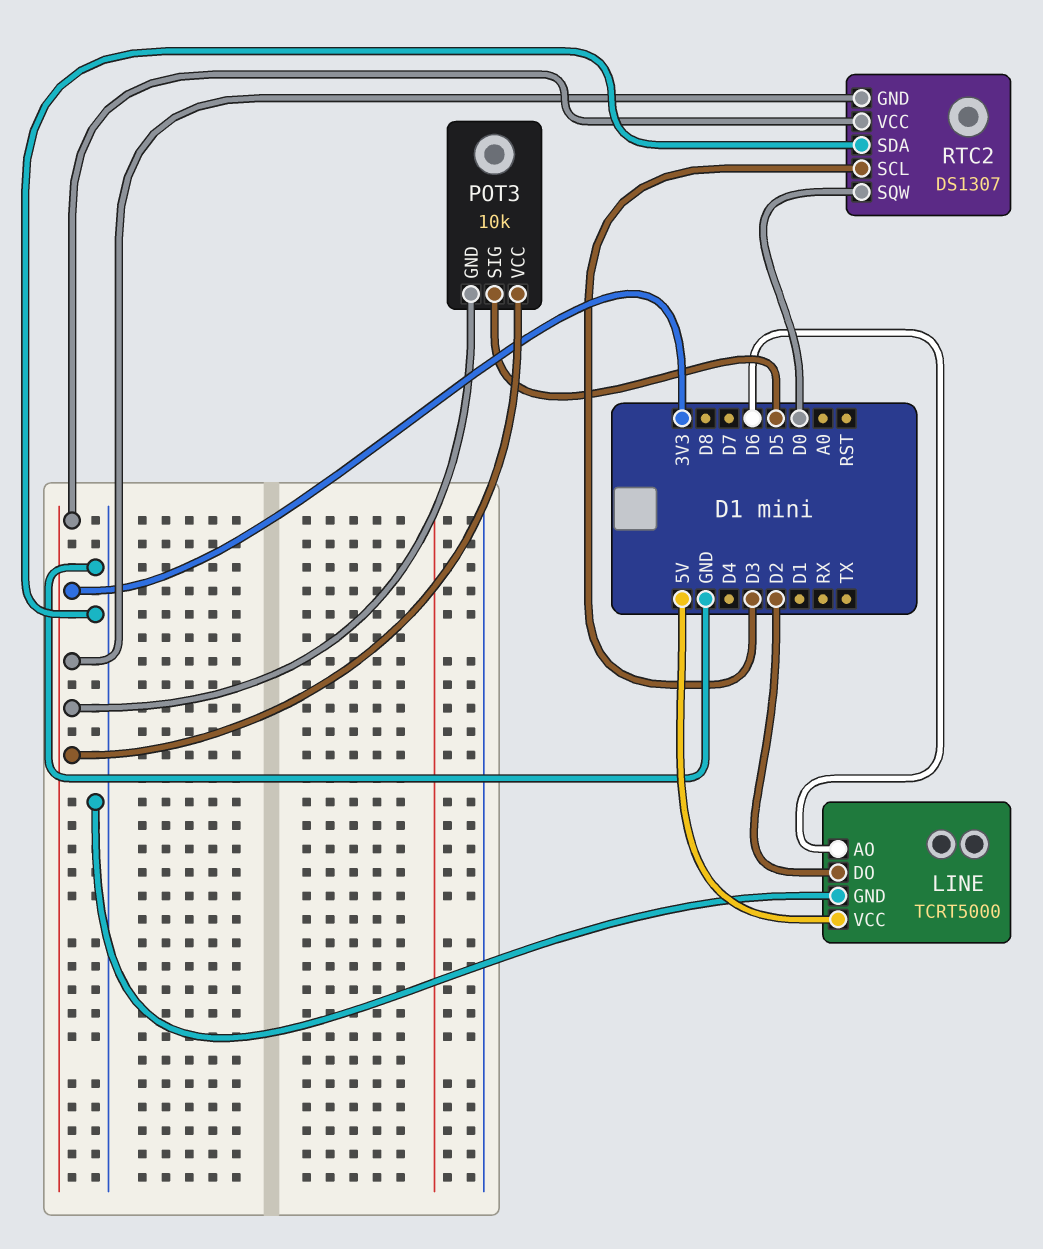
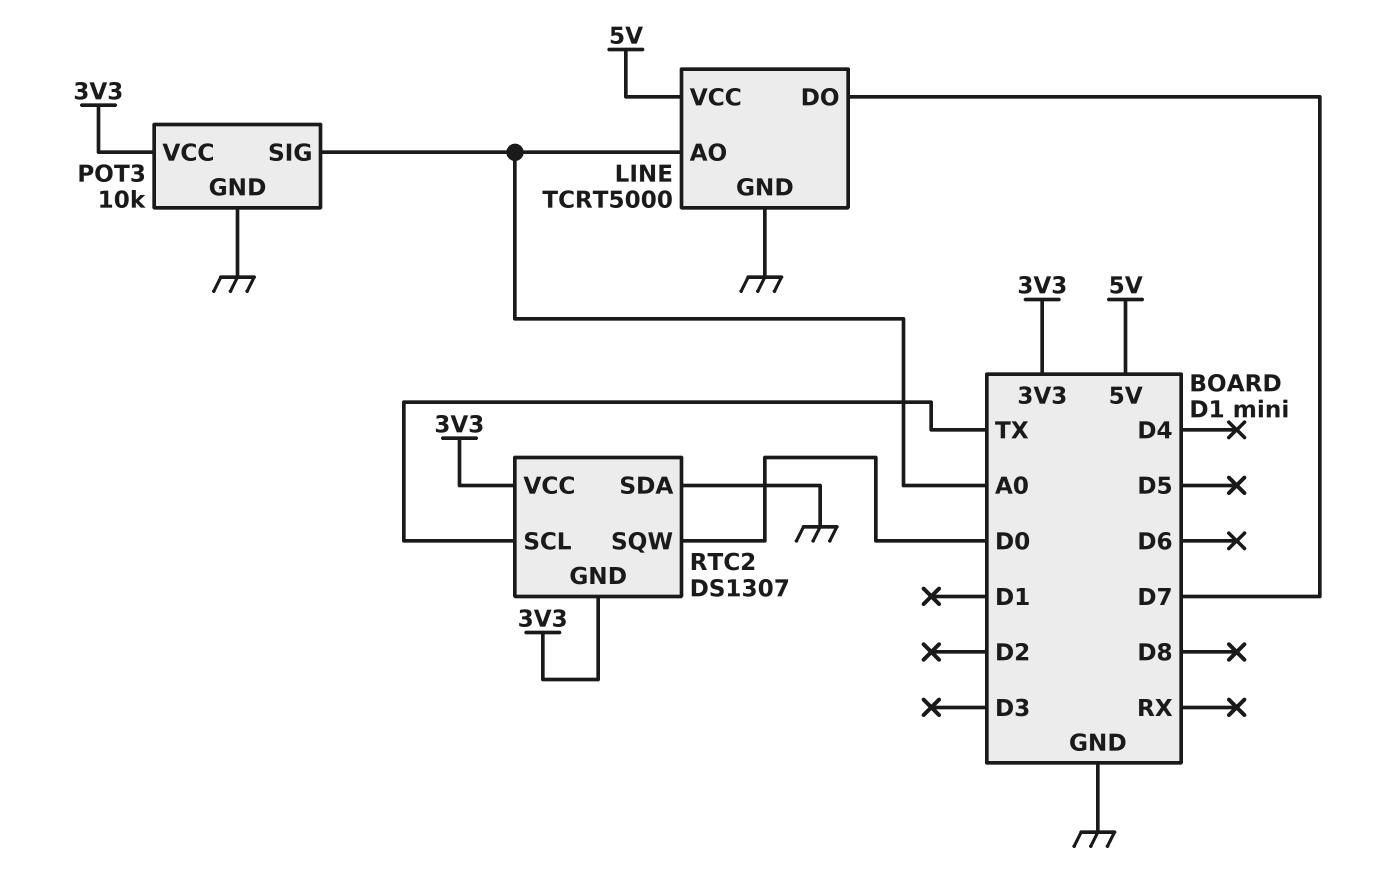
LINE pin AO: D6 -> A0
LINE pin DO: D2 -> D7
POT3 pin GND: 3V3 -> GND
POT3 pin SIG: D5 -> A0
RTC2 pin SCL: D3 -> TX

